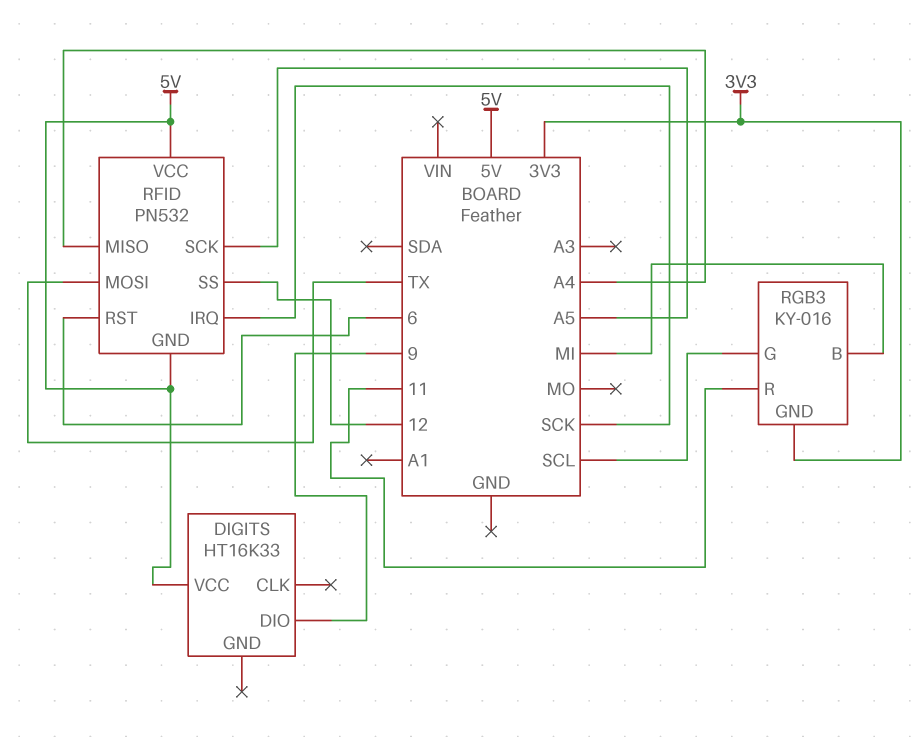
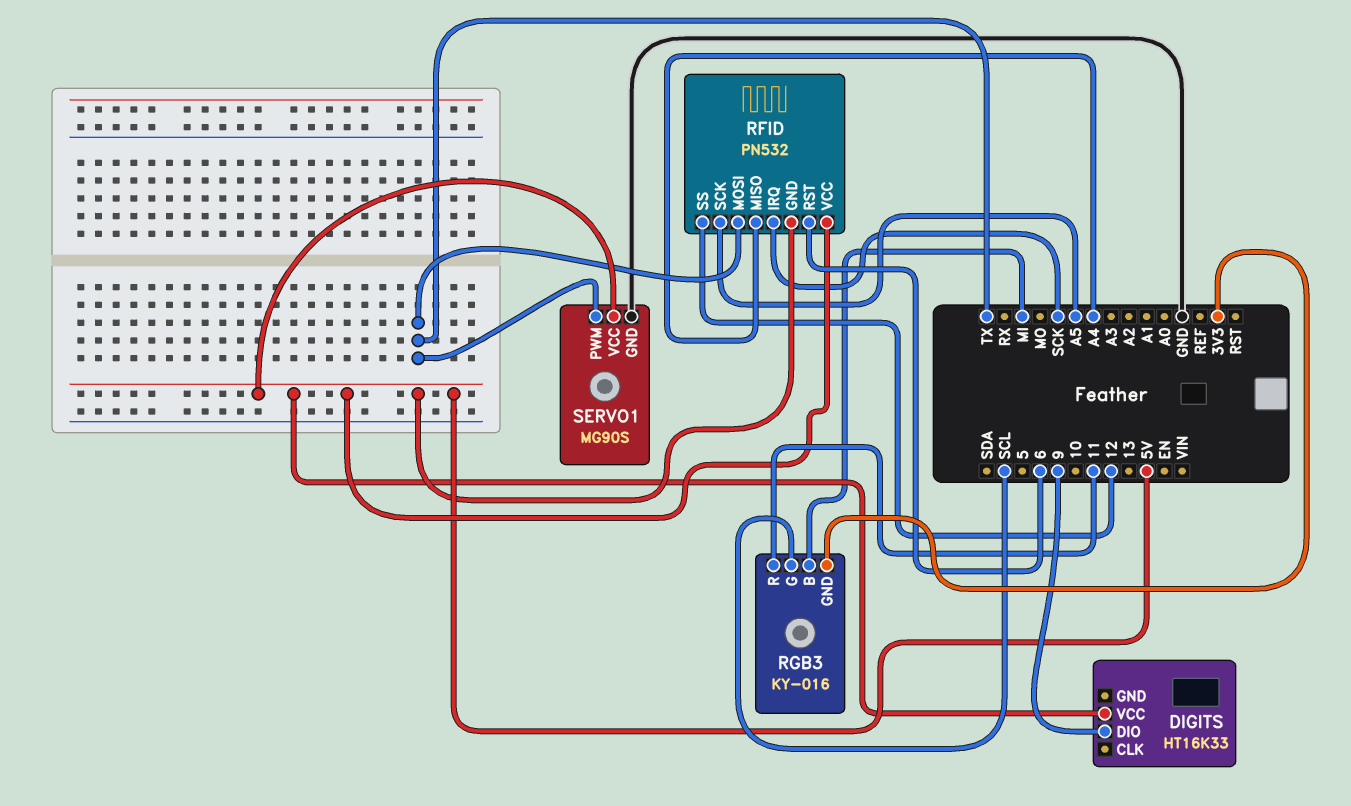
SERVO1: none -> MG90S
SERVO1 pin GND: none -> GND
SERVO1 pin PWM: none -> TX
SERVO1 pin VCC: none -> 5V

